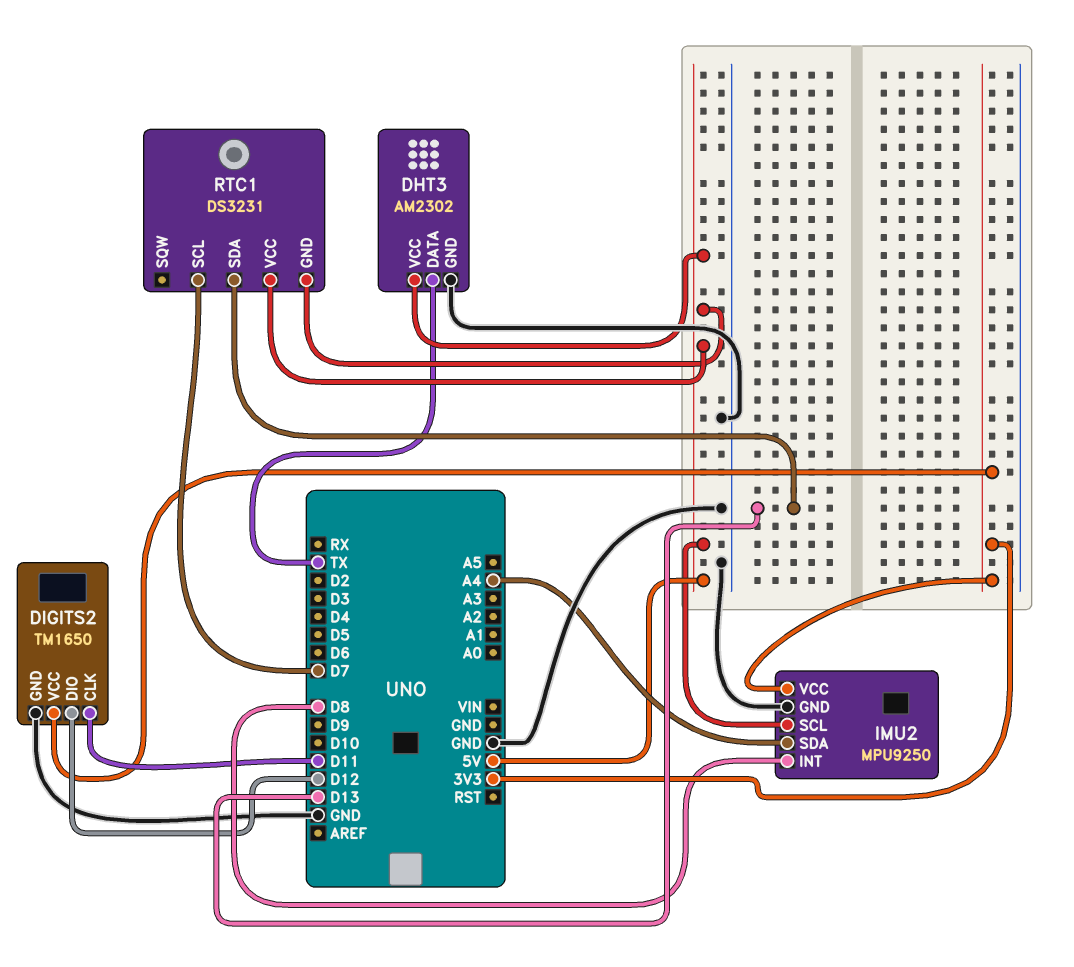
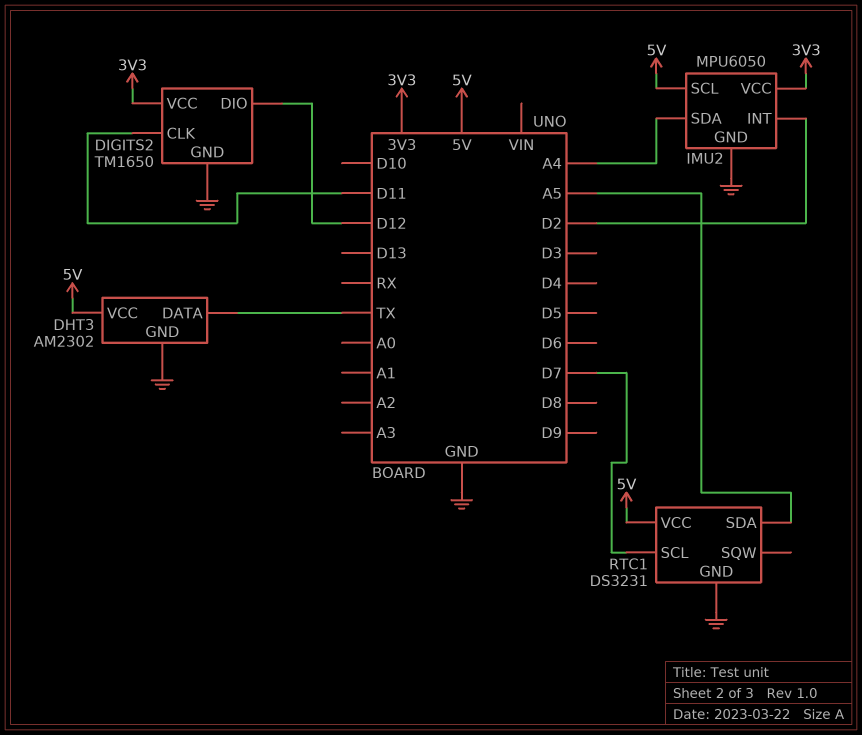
IMU2: MPU9250 -> MPU6050
IMU2 pin INT: D8 -> D2
RTC1 pin GND: 5V -> GND
RTC1 pin SDA: D13 -> A5

